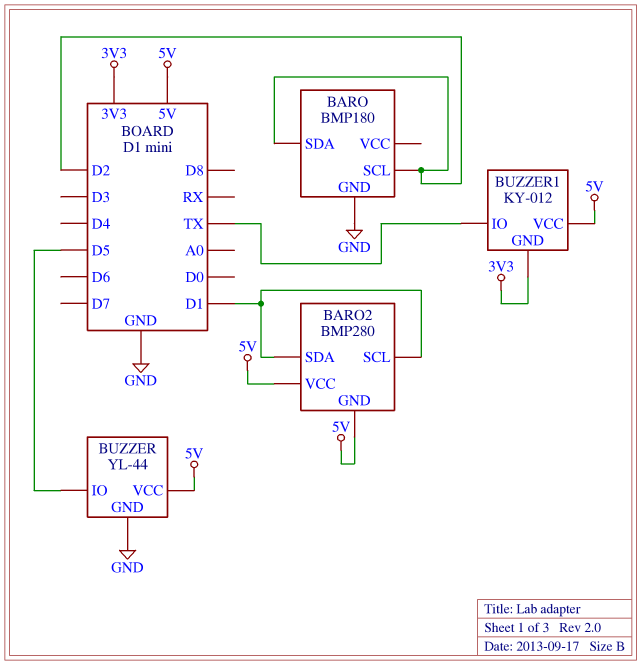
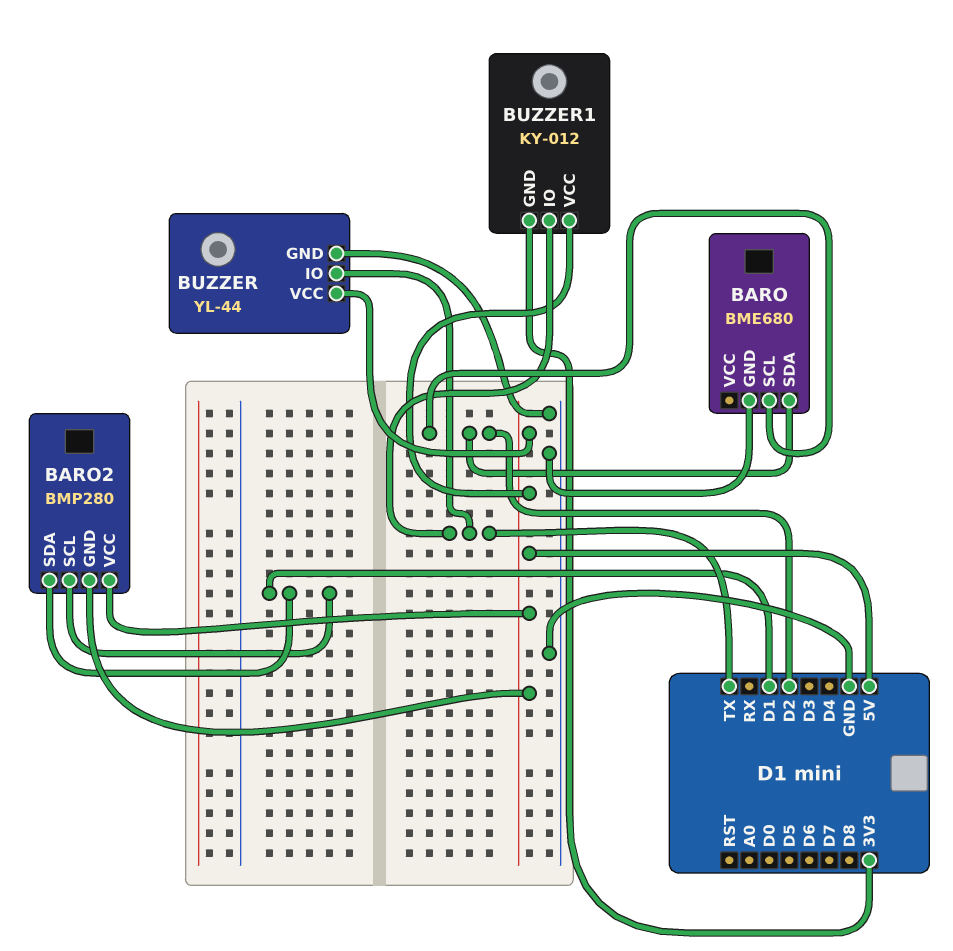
BARO: BMP180 -> BME680
BUZZER pin IO: D5 -> TX

